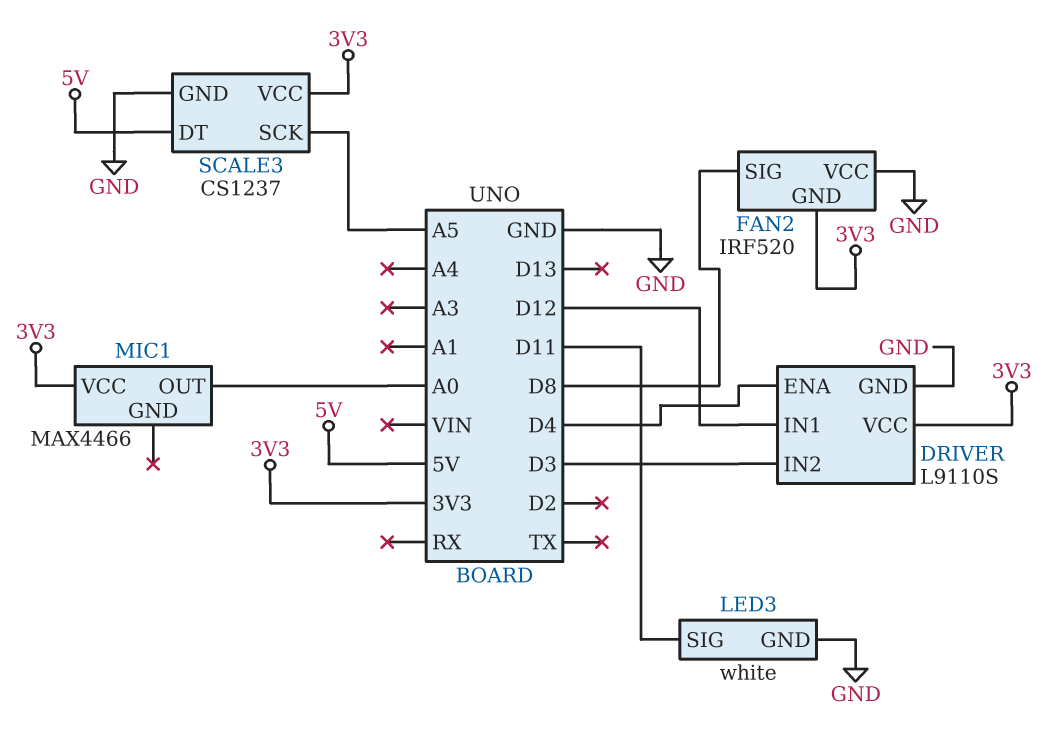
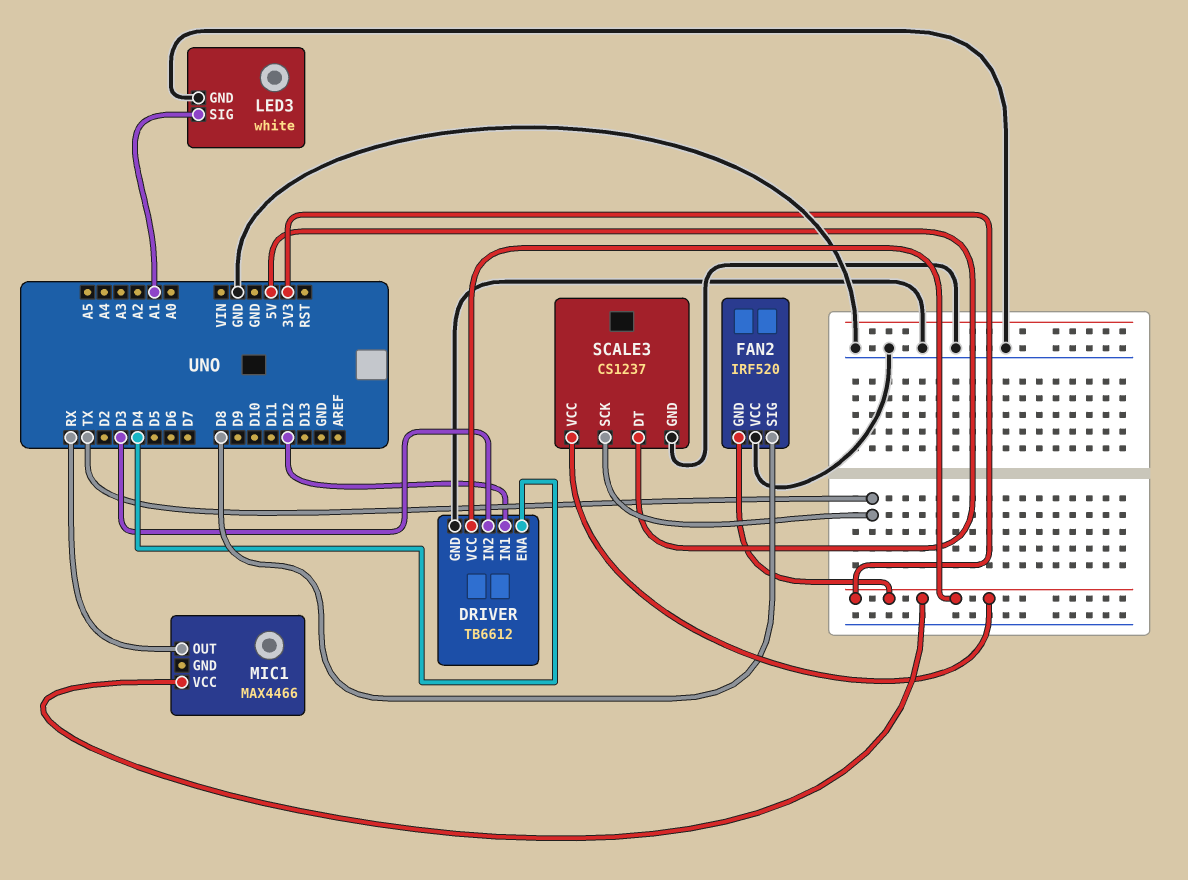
DRIVER: L9110S -> TB6612
LED3 pin SIG: D11 -> A1
MIC1 pin OUT: A0 -> RX
SCALE3 pin SCK: A5 -> TX

